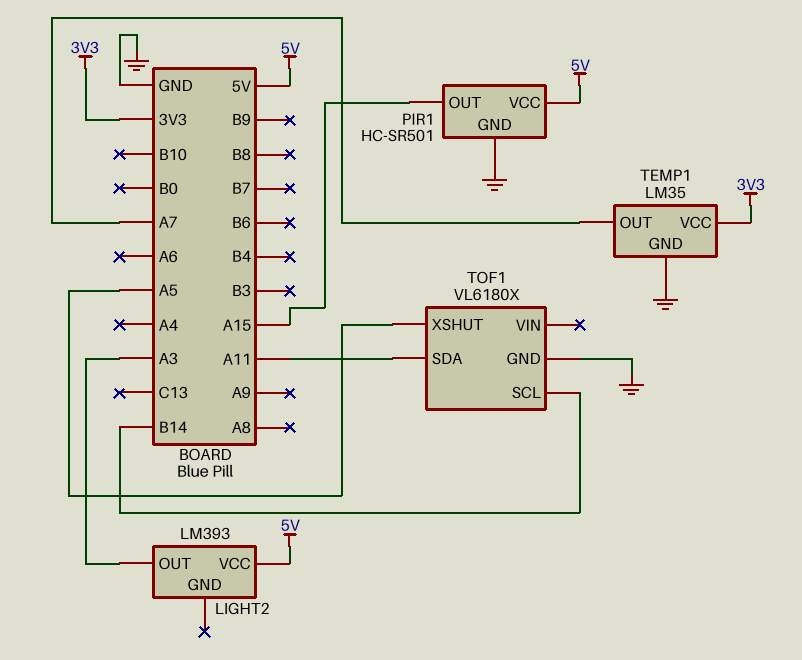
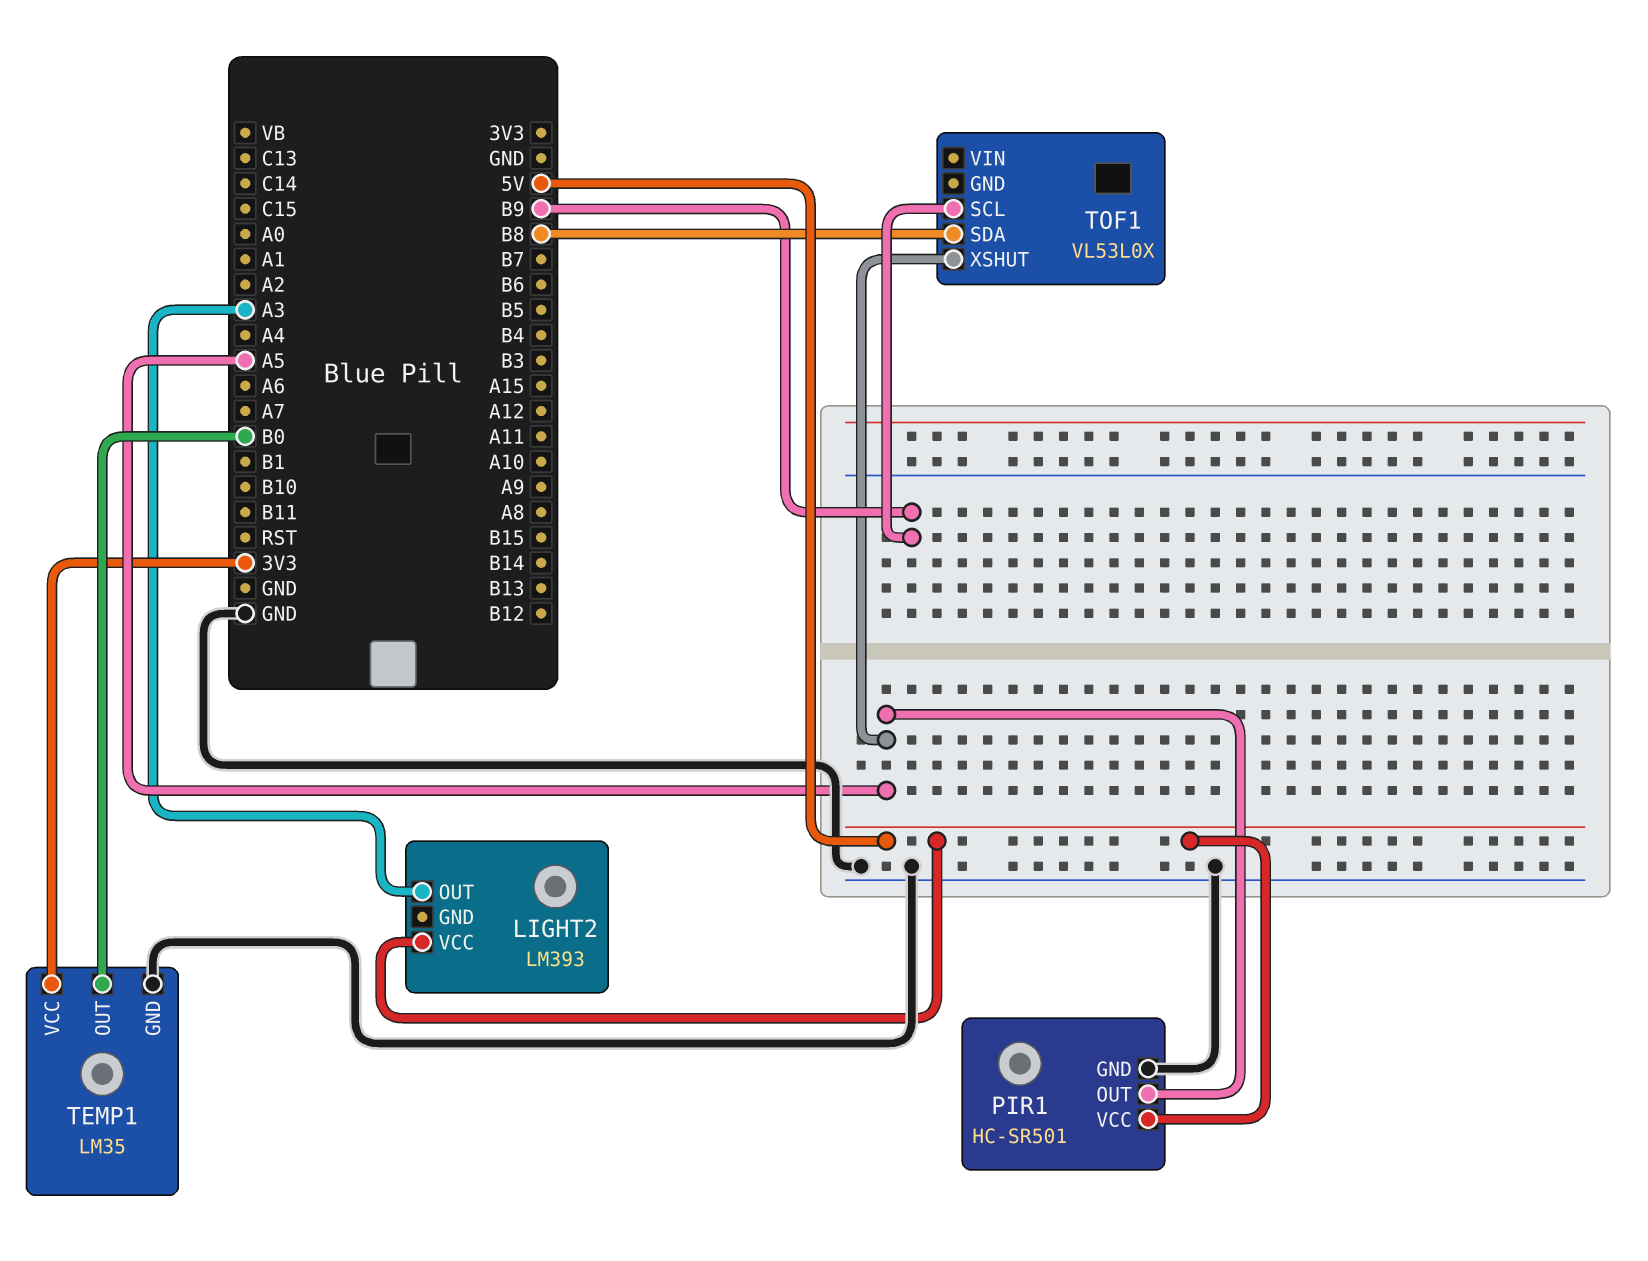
PIR1 pin OUT: A15 -> A5
TEMP1 pin OUT: A7 -> B0
TOF1: VL6180X -> VL53L0X
TOF1 pin GND: GND -> none
TOF1 pin SCL: B14 -> B9
TOF1 pin SDA: A11 -> B8

